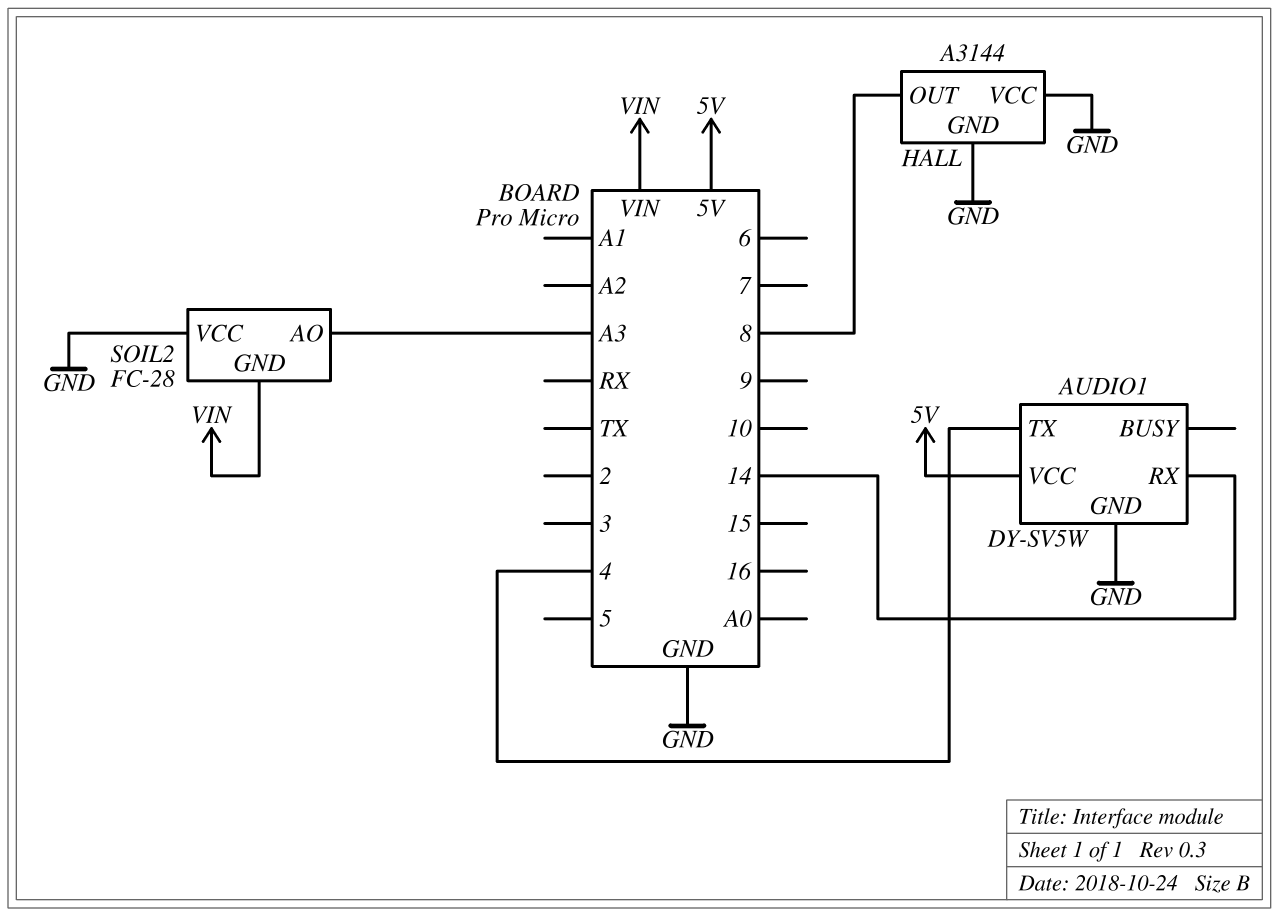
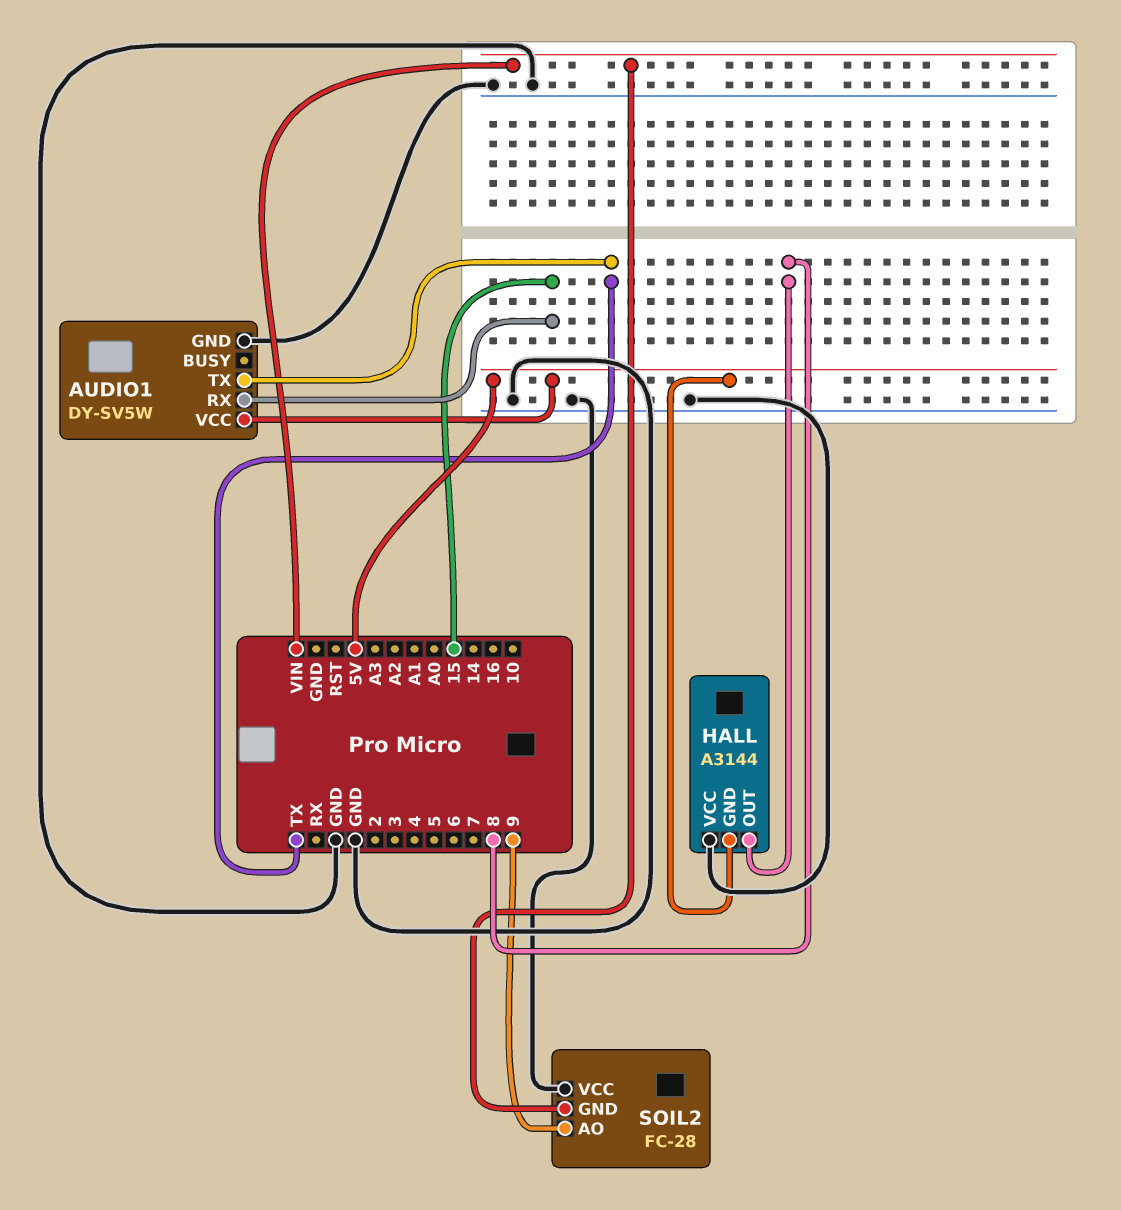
AUDIO1 pin RX: 14 -> 15
AUDIO1 pin TX: 4 -> TX
HALL pin GND: GND -> 5V
SOIL2 pin AO: A3 -> 9

